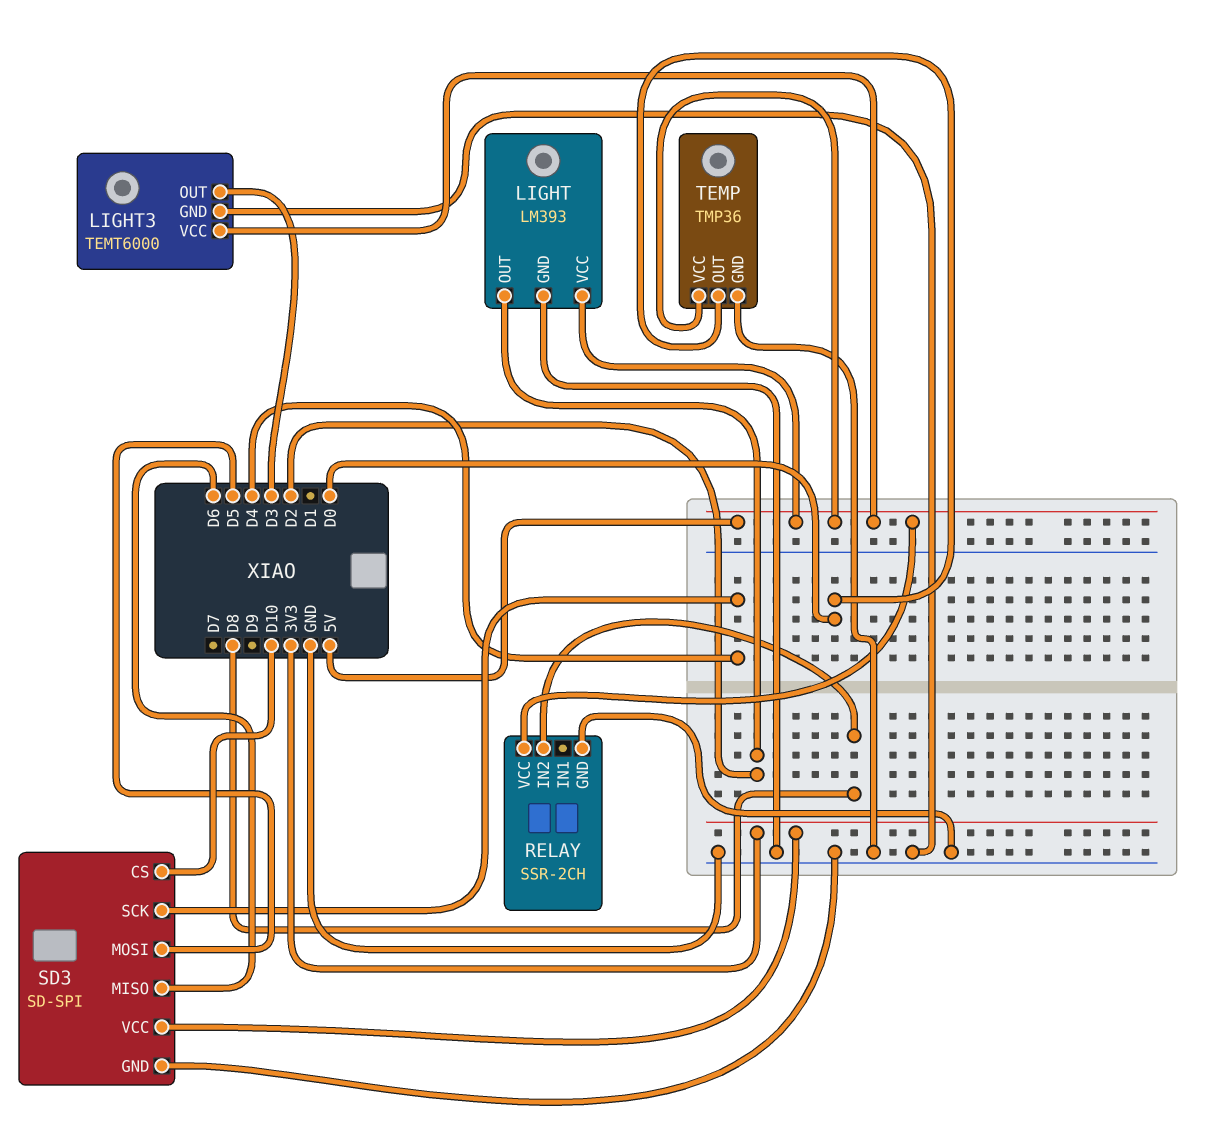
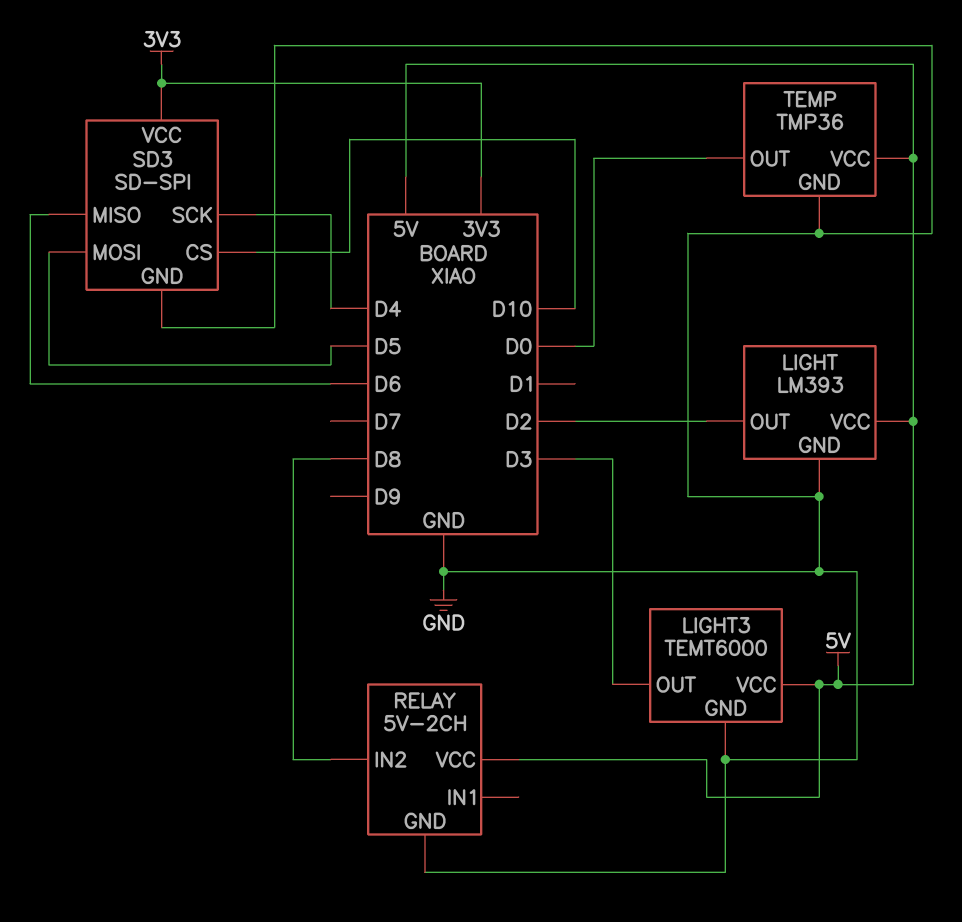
RELAY: SSR-2CH -> 5V-2CH

